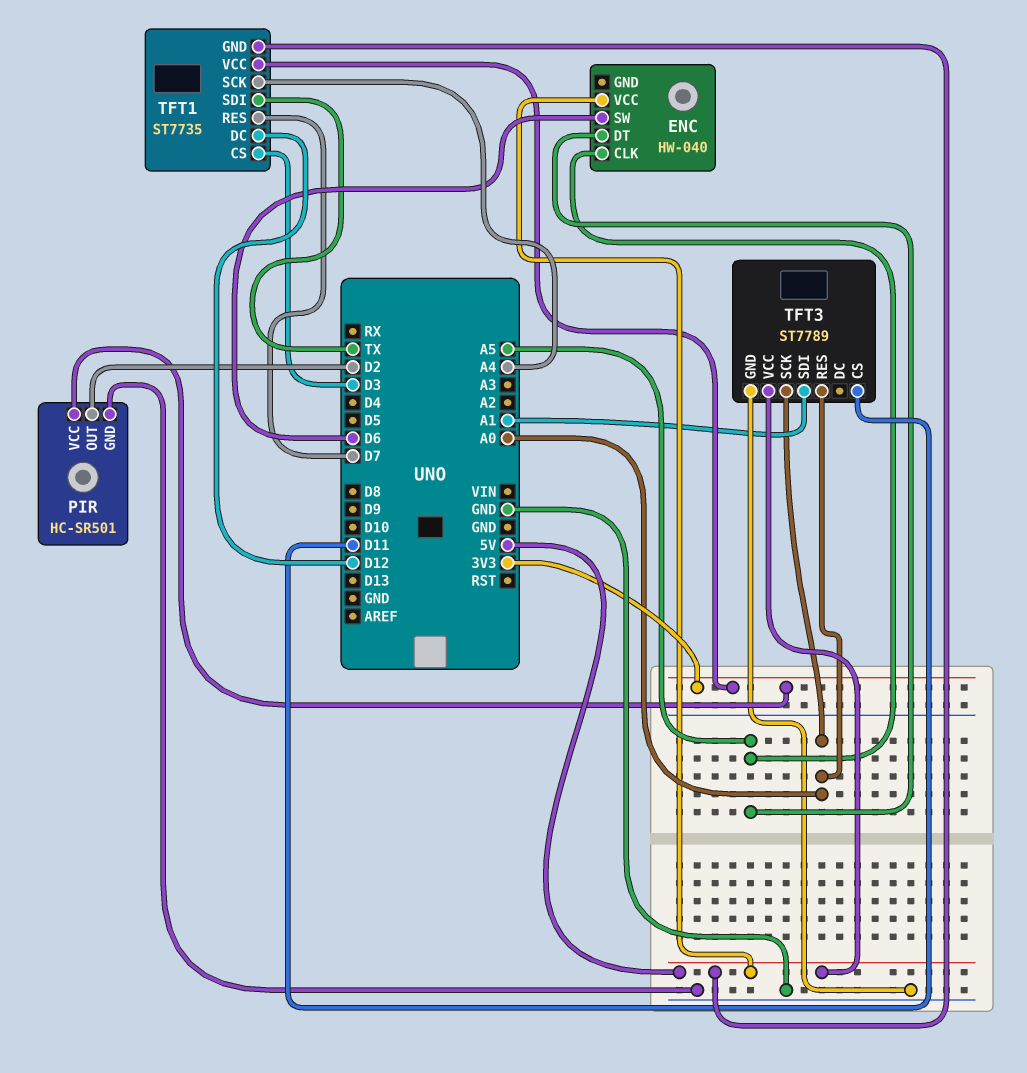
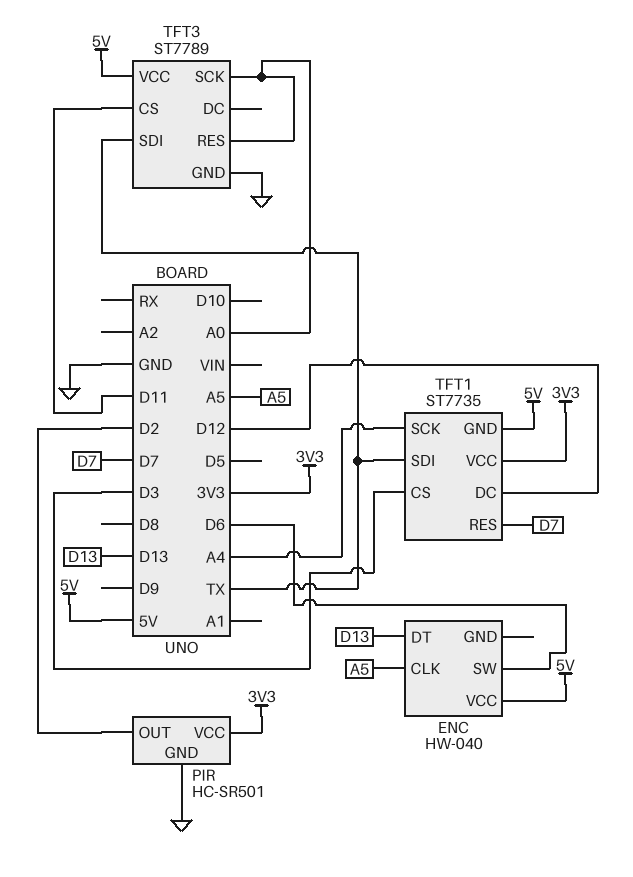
ENC pin DT: A5 -> D13
TFT3 pin SDI: A1 -> TX

